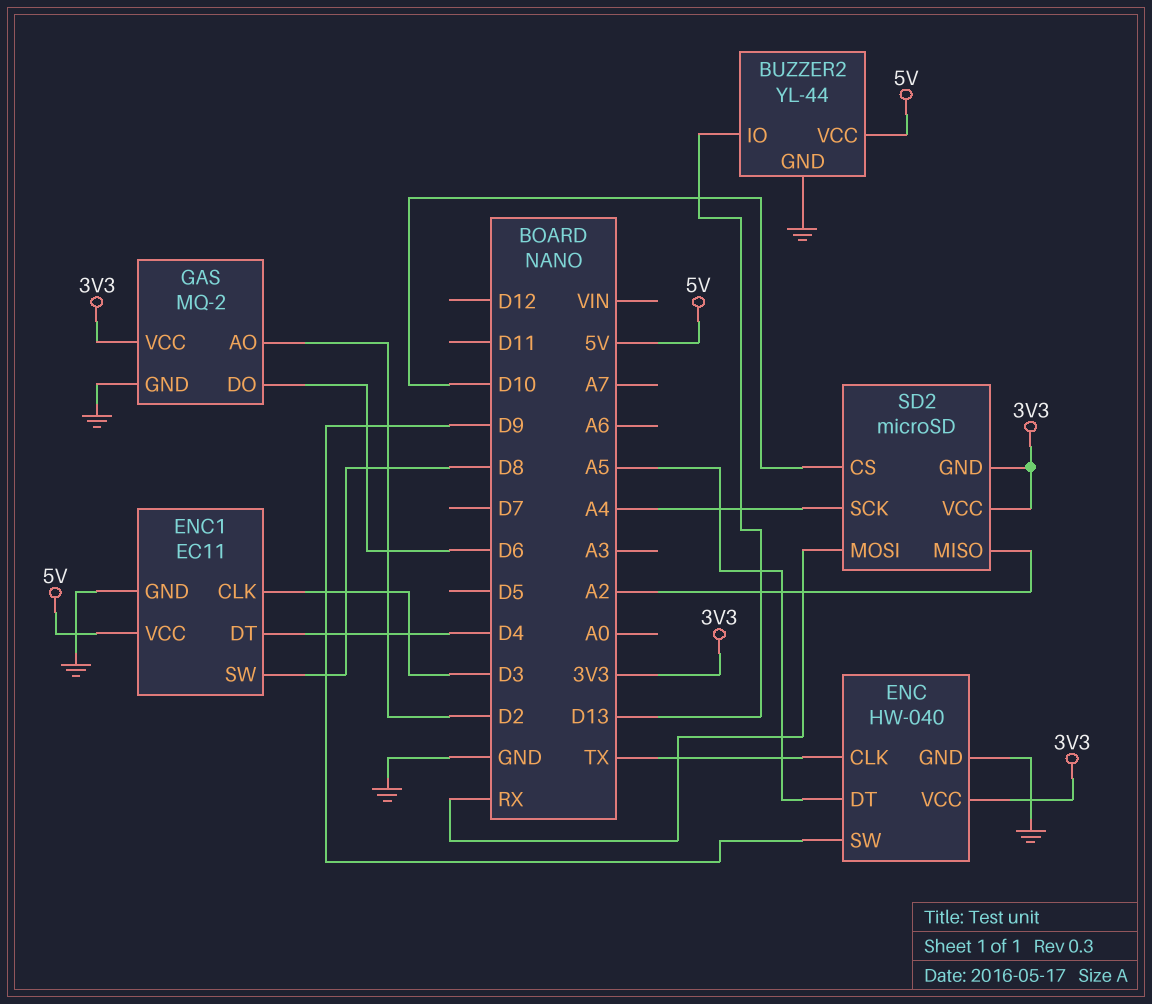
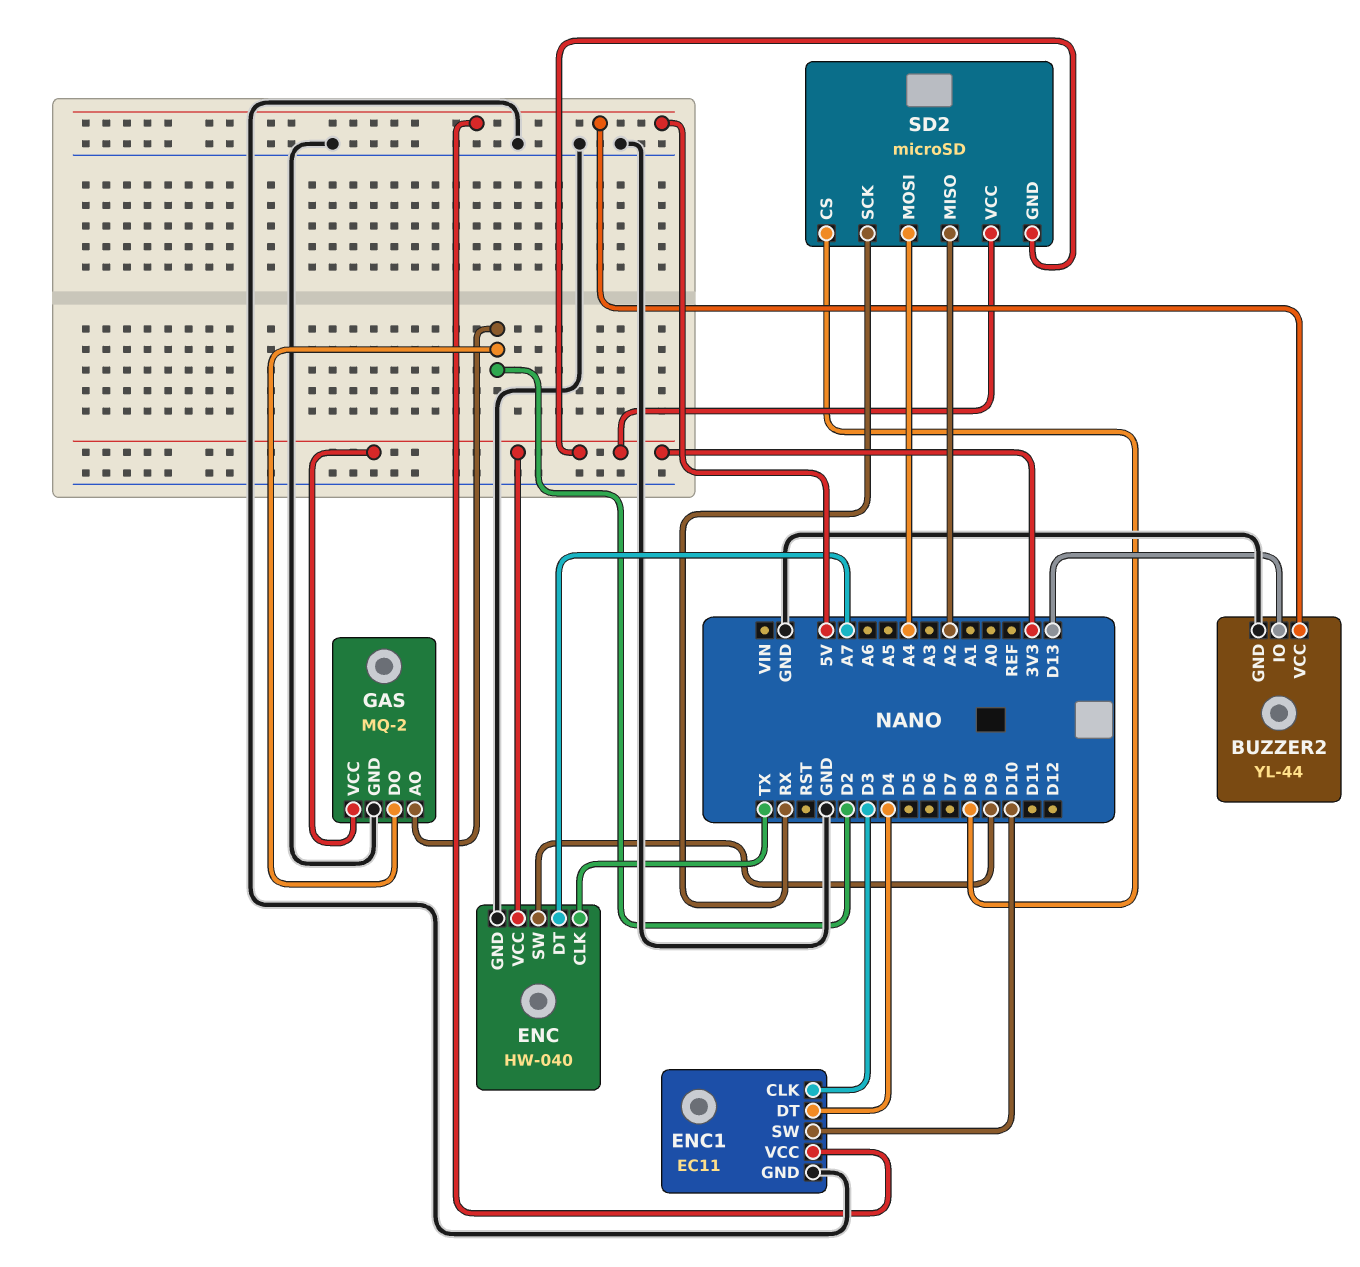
ENC pin DT: A5 -> A7
ENC1 pin SW: D8 -> D10
GAS pin DO: D6 -> D2
SD2 pin CS: D10 -> D8
SD2 pin MOSI: RX -> A4
SD2 pin SCK: A4 -> RX

